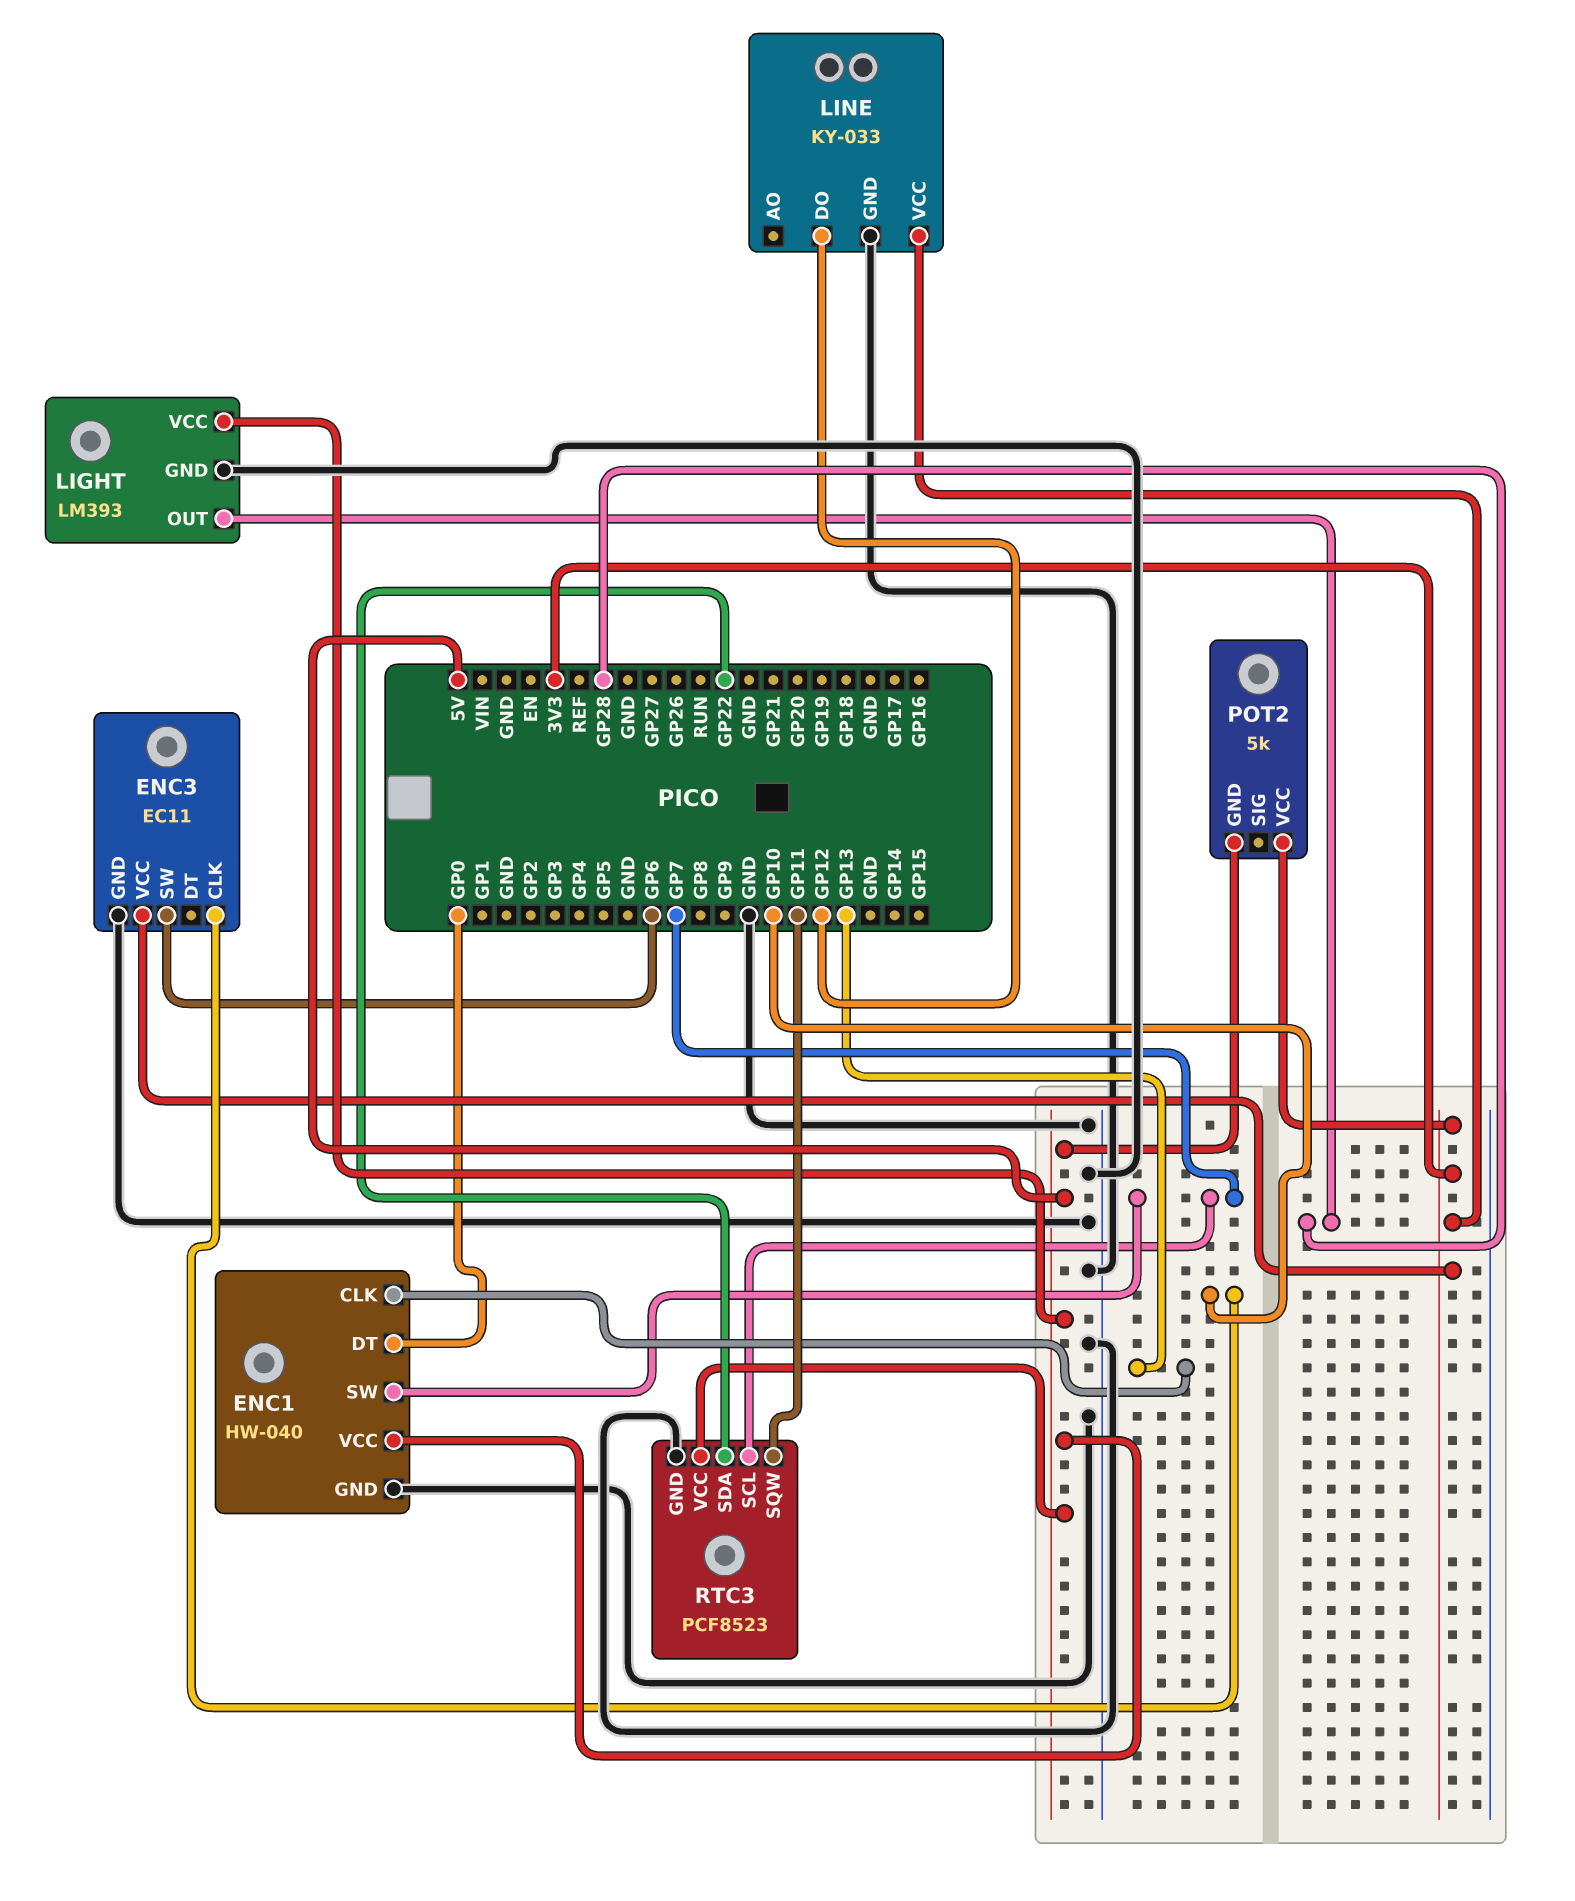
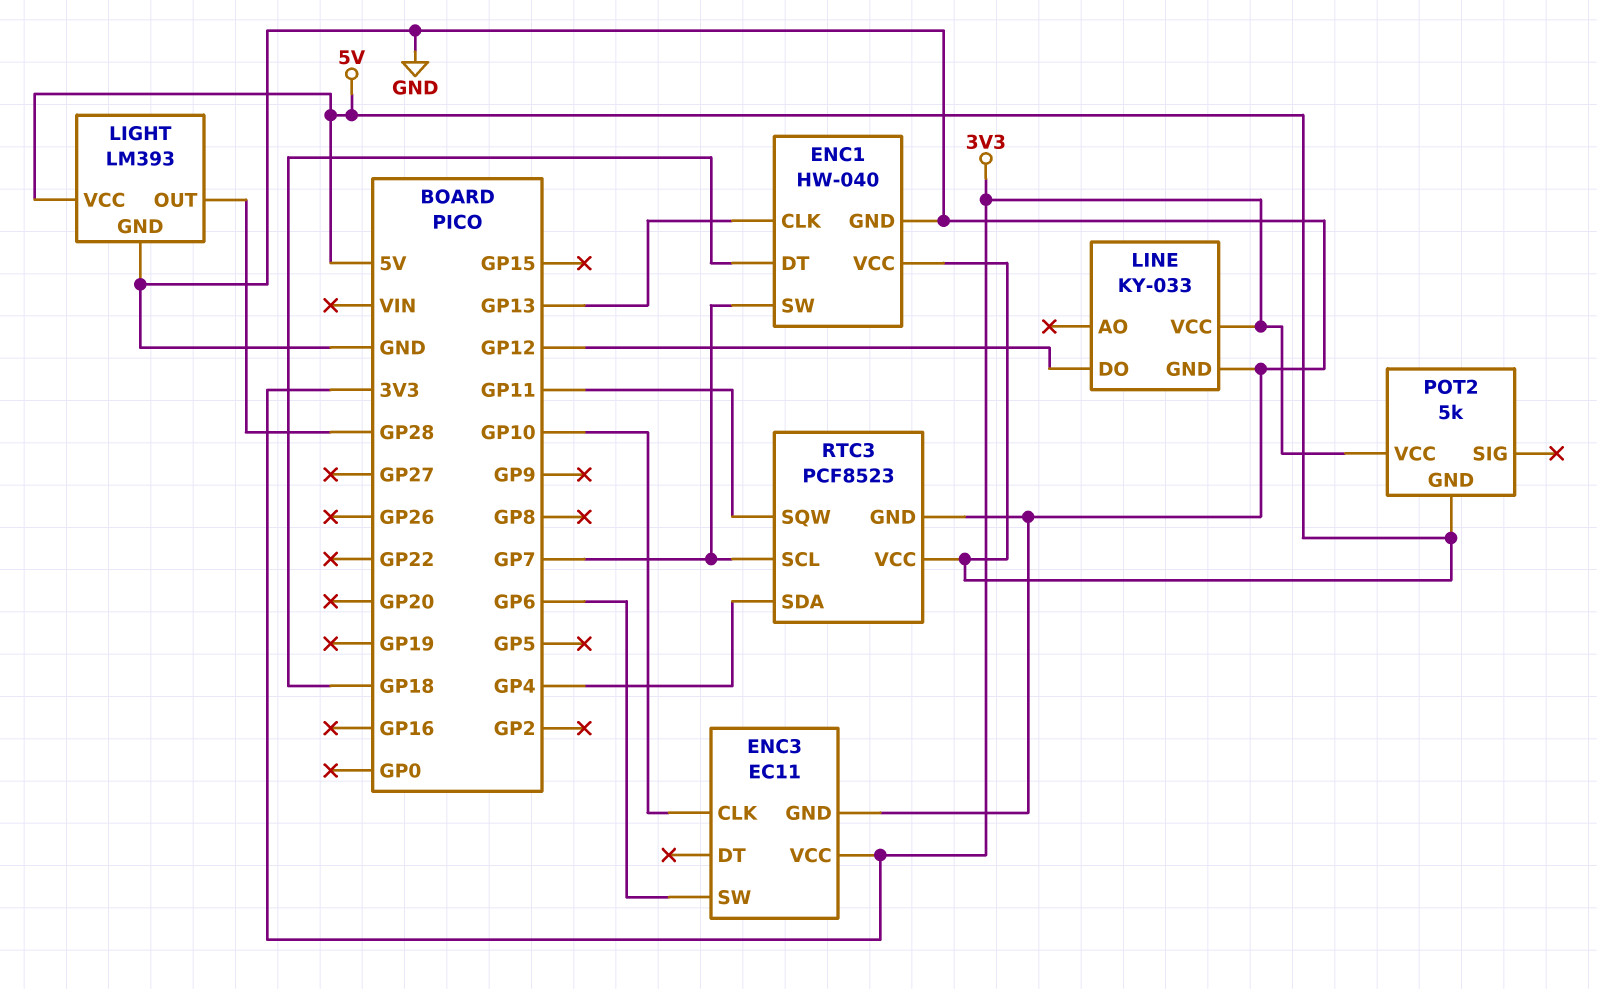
ENC1 pin DT: GP0 -> GP18
RTC3 pin SDA: GP22 -> GP4

